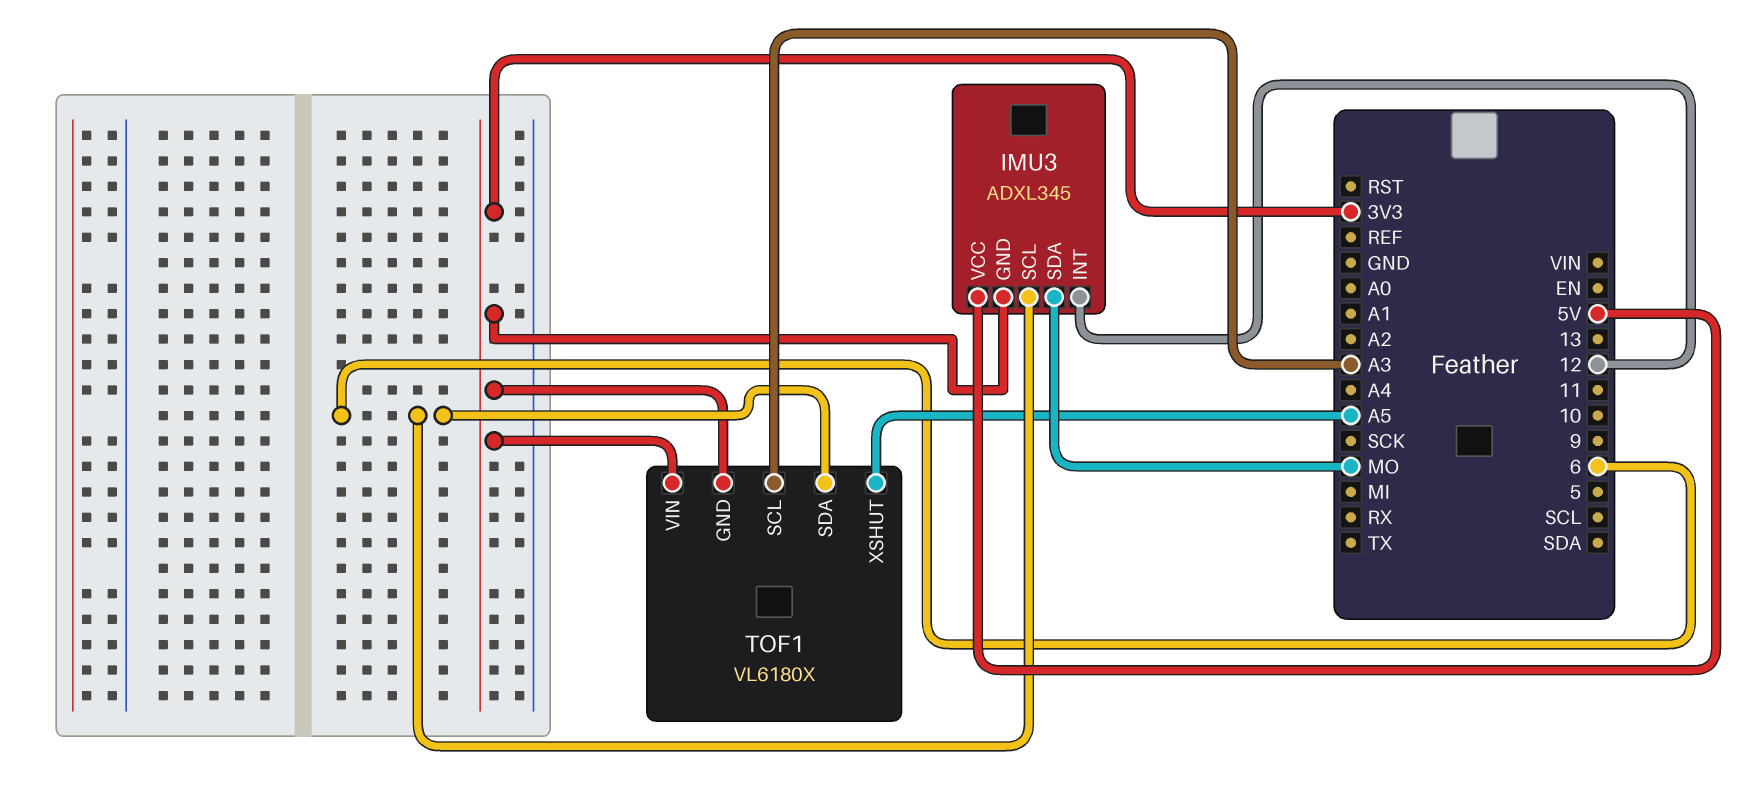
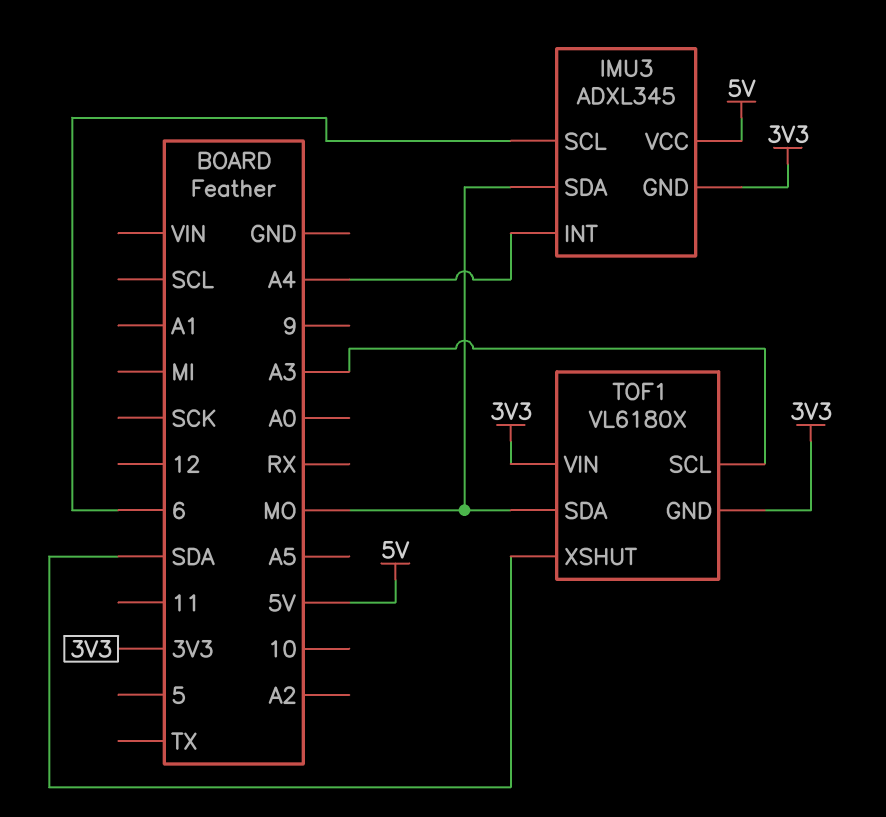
IMU3 pin INT: 12 -> A4
TOF1 pin SDA: 6 -> MO
TOF1 pin XSHUT: A5 -> SDA

